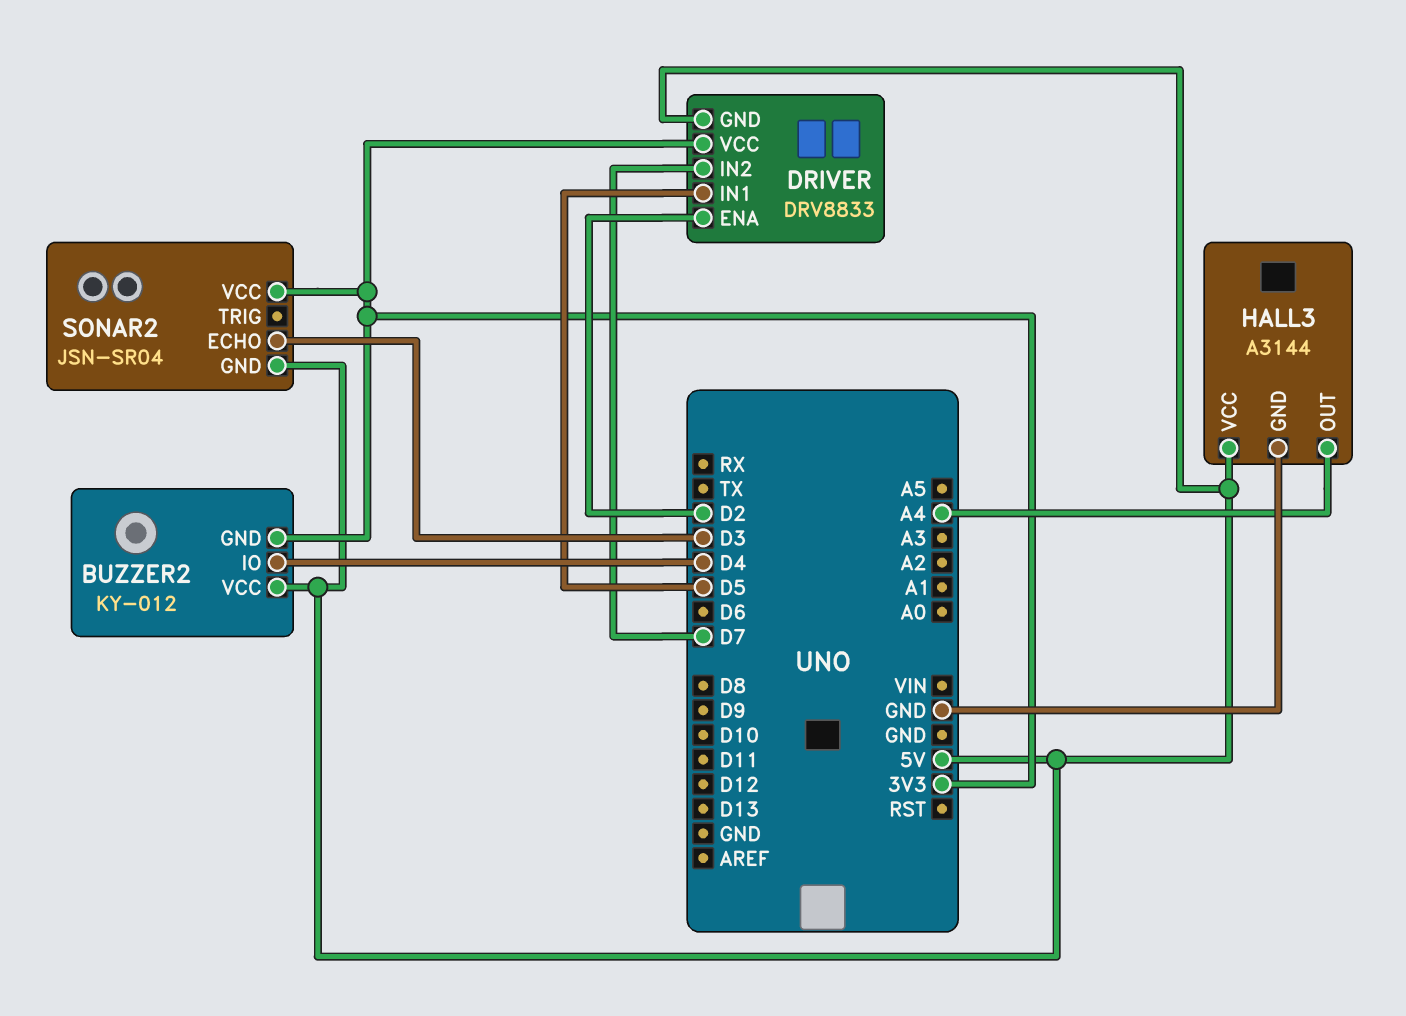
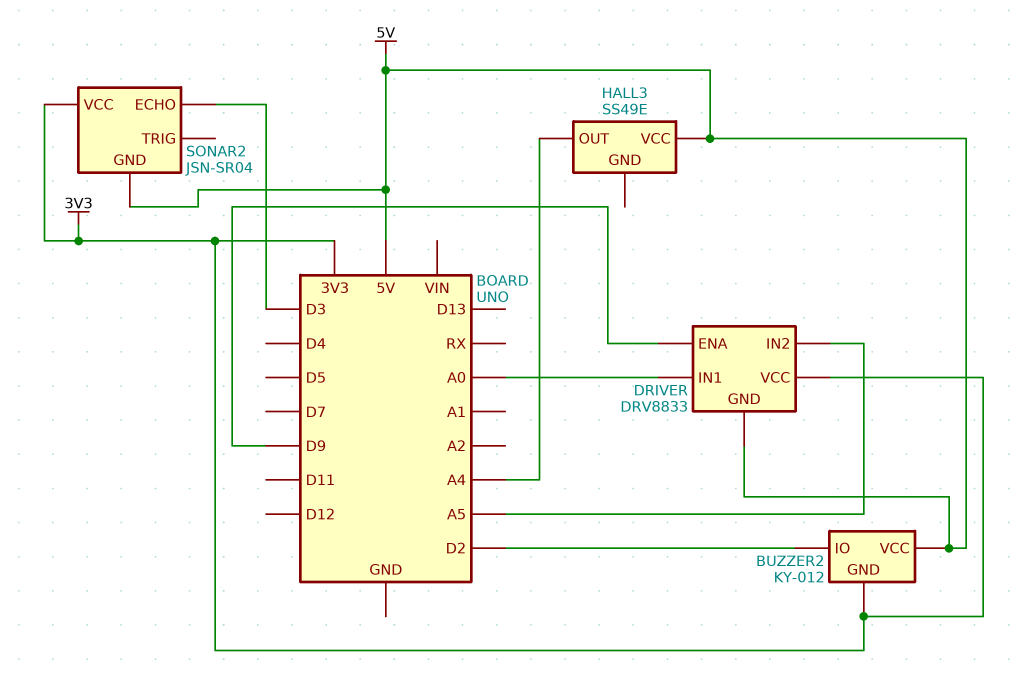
BUZZER2 pin IO: D4 -> D2
DRIVER pin ENA: D2 -> D9
DRIVER pin IN1: D5 -> A0
DRIVER pin IN2: D7 -> A5
HALL3: A3144 -> SS49E
HALL3 pin GND: GND -> none

